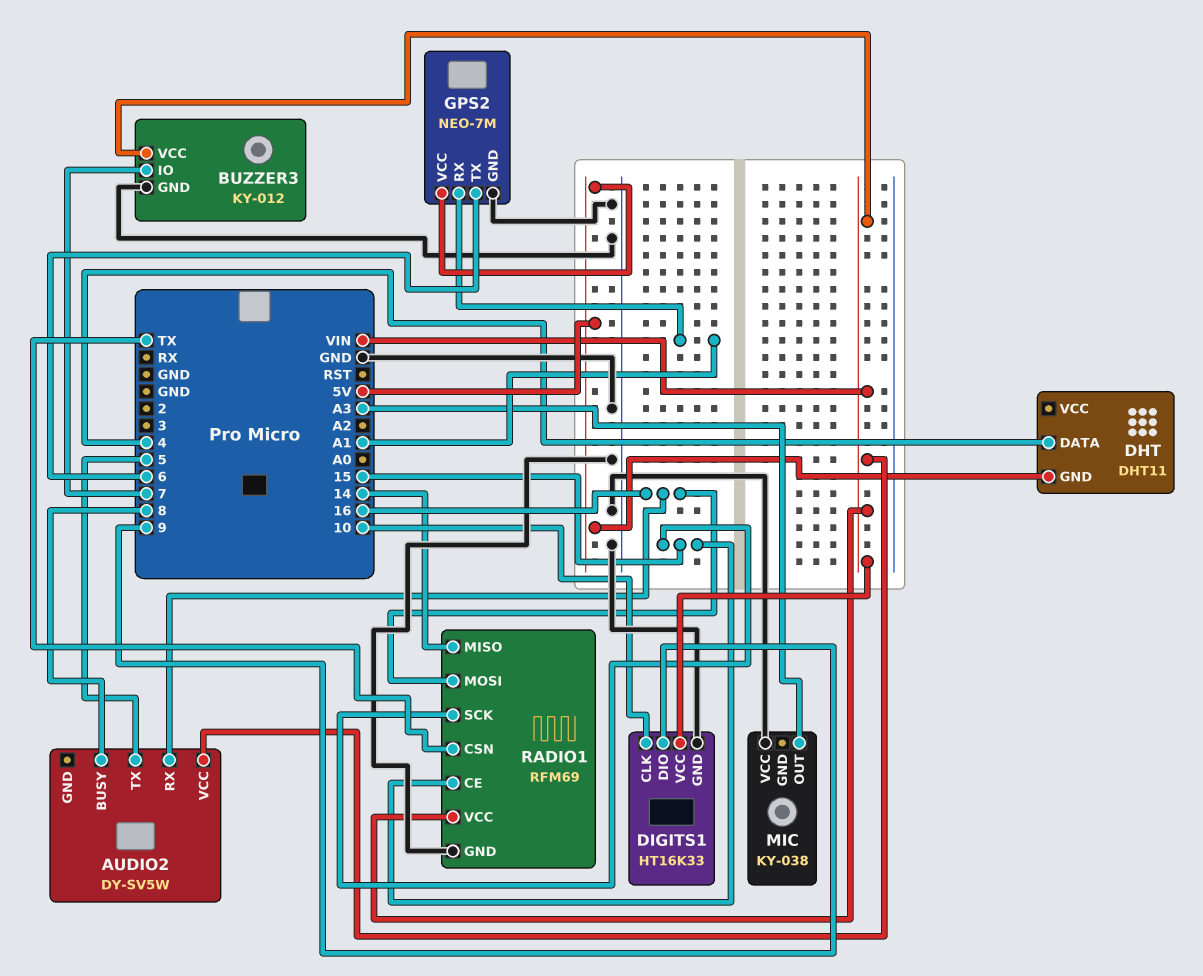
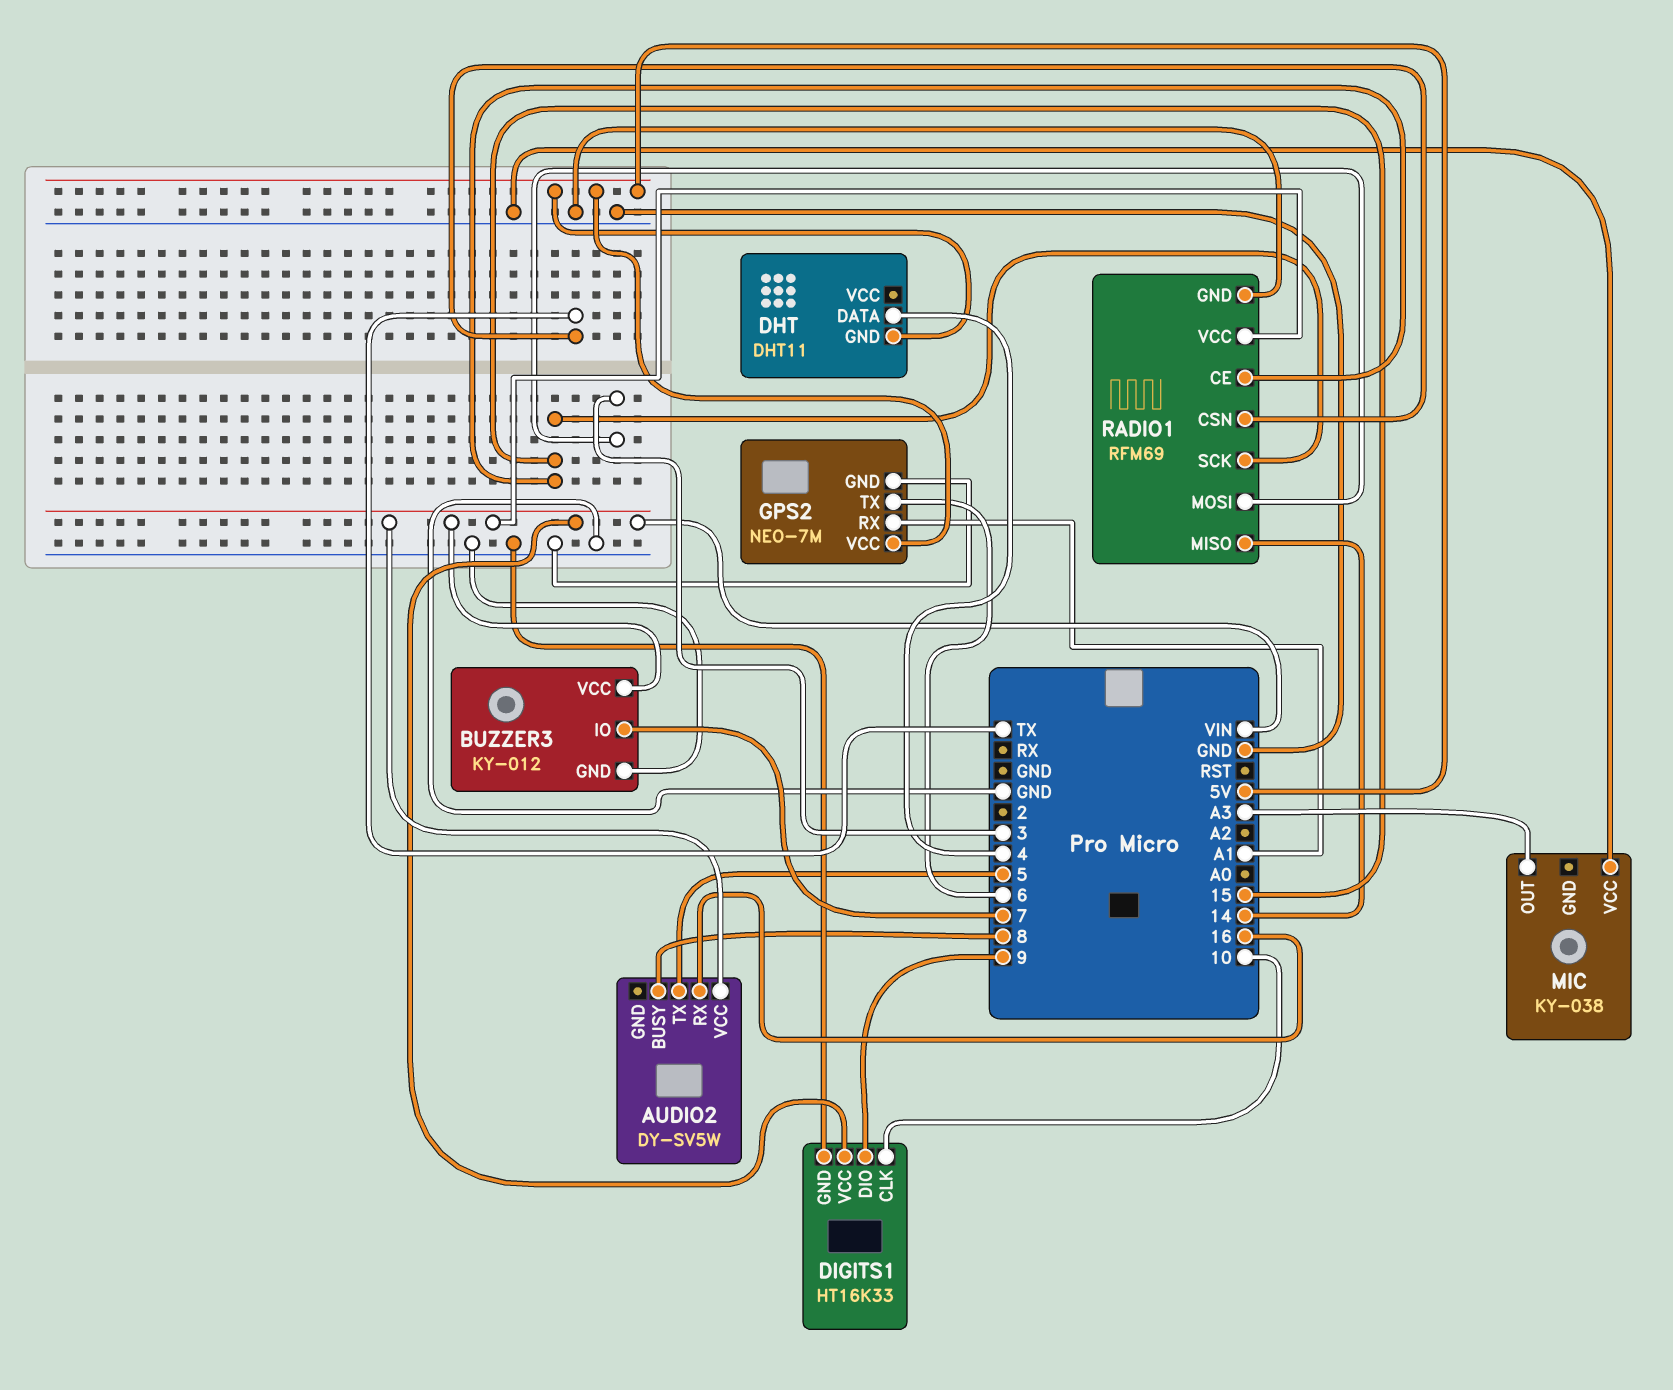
RADIO1 pin MOSI: 16 -> 3

